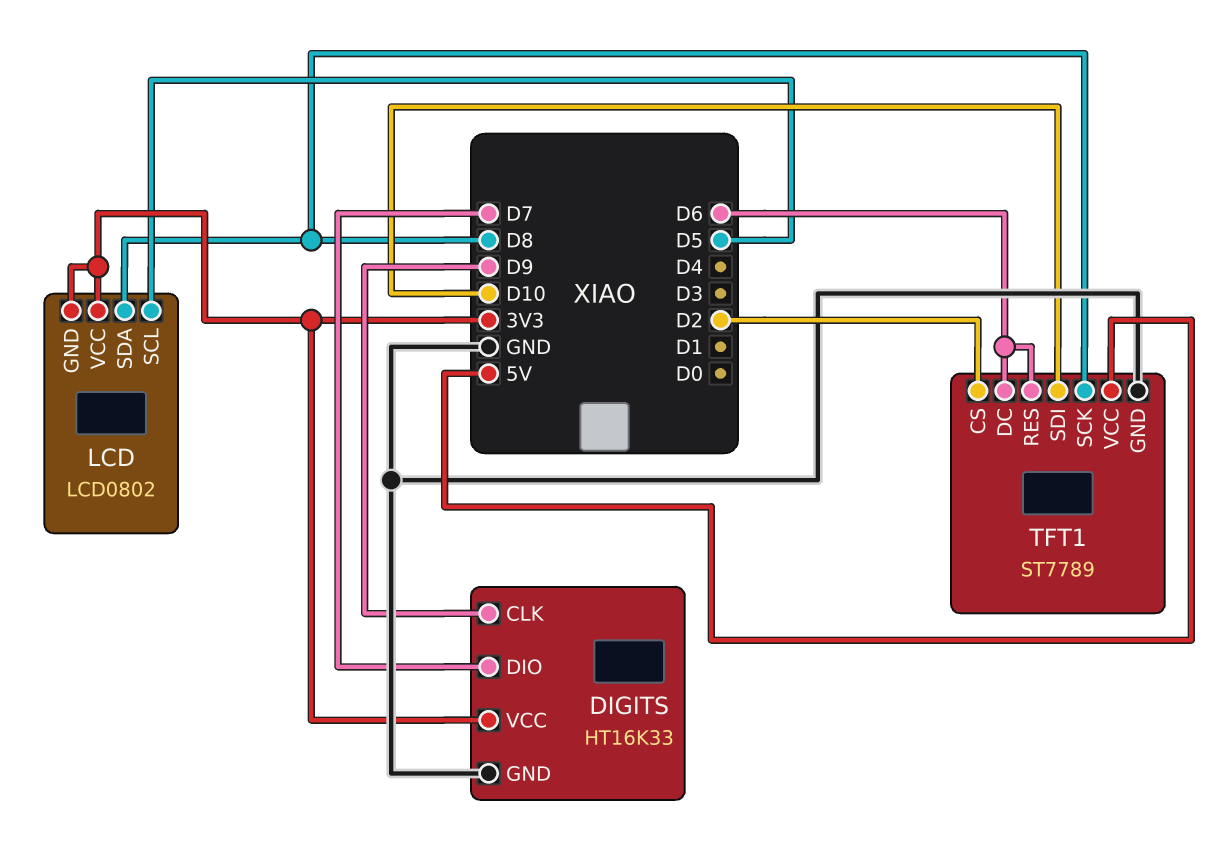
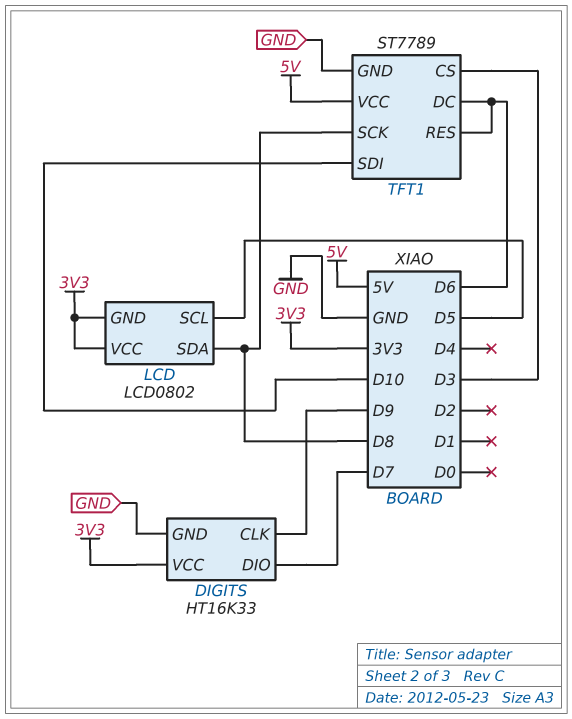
TFT1 pin CS: D2 -> D3

